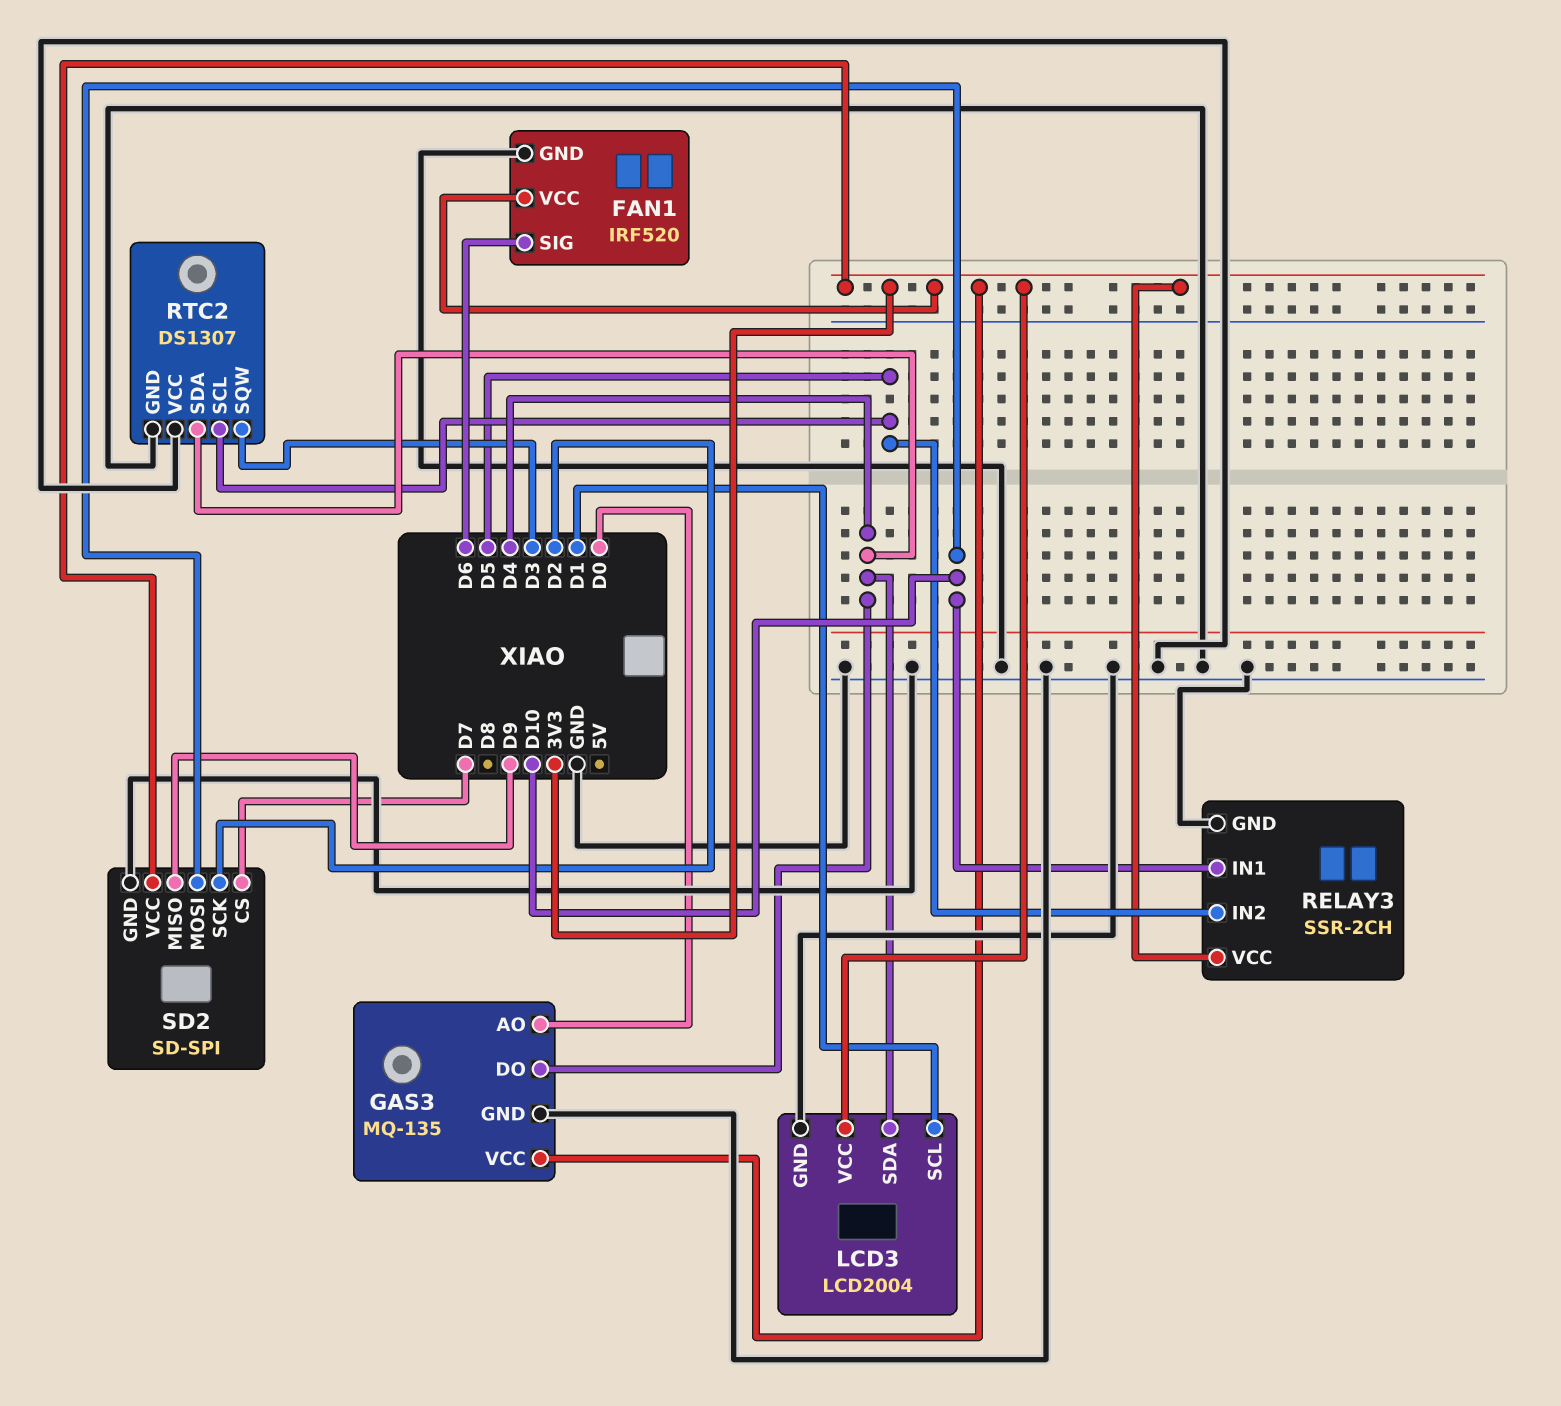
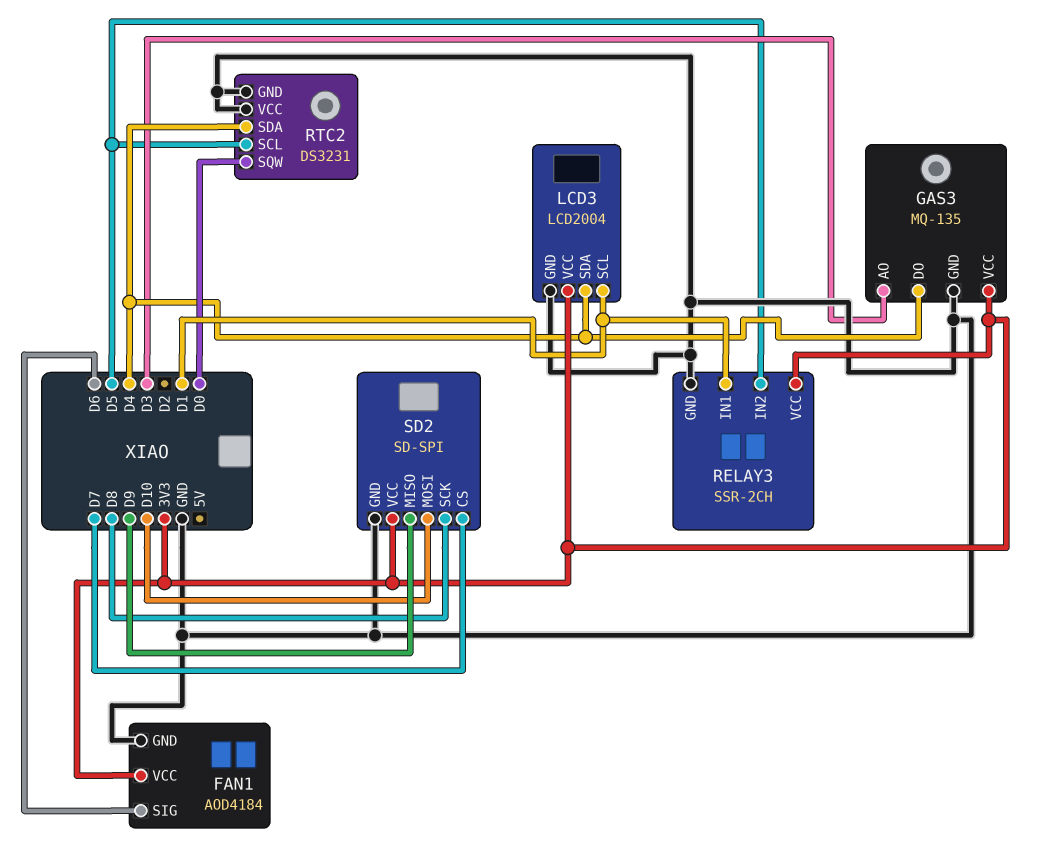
FAN1: IRF520 -> AOD4184
GAS3 pin AO: D0 -> D3
RELAY3 pin IN1: D10 -> D1
RTC2: DS1307 -> DS3231
RTC2 pin SQW: D3 -> D0
SD2 pin SCK: D2 -> D8

